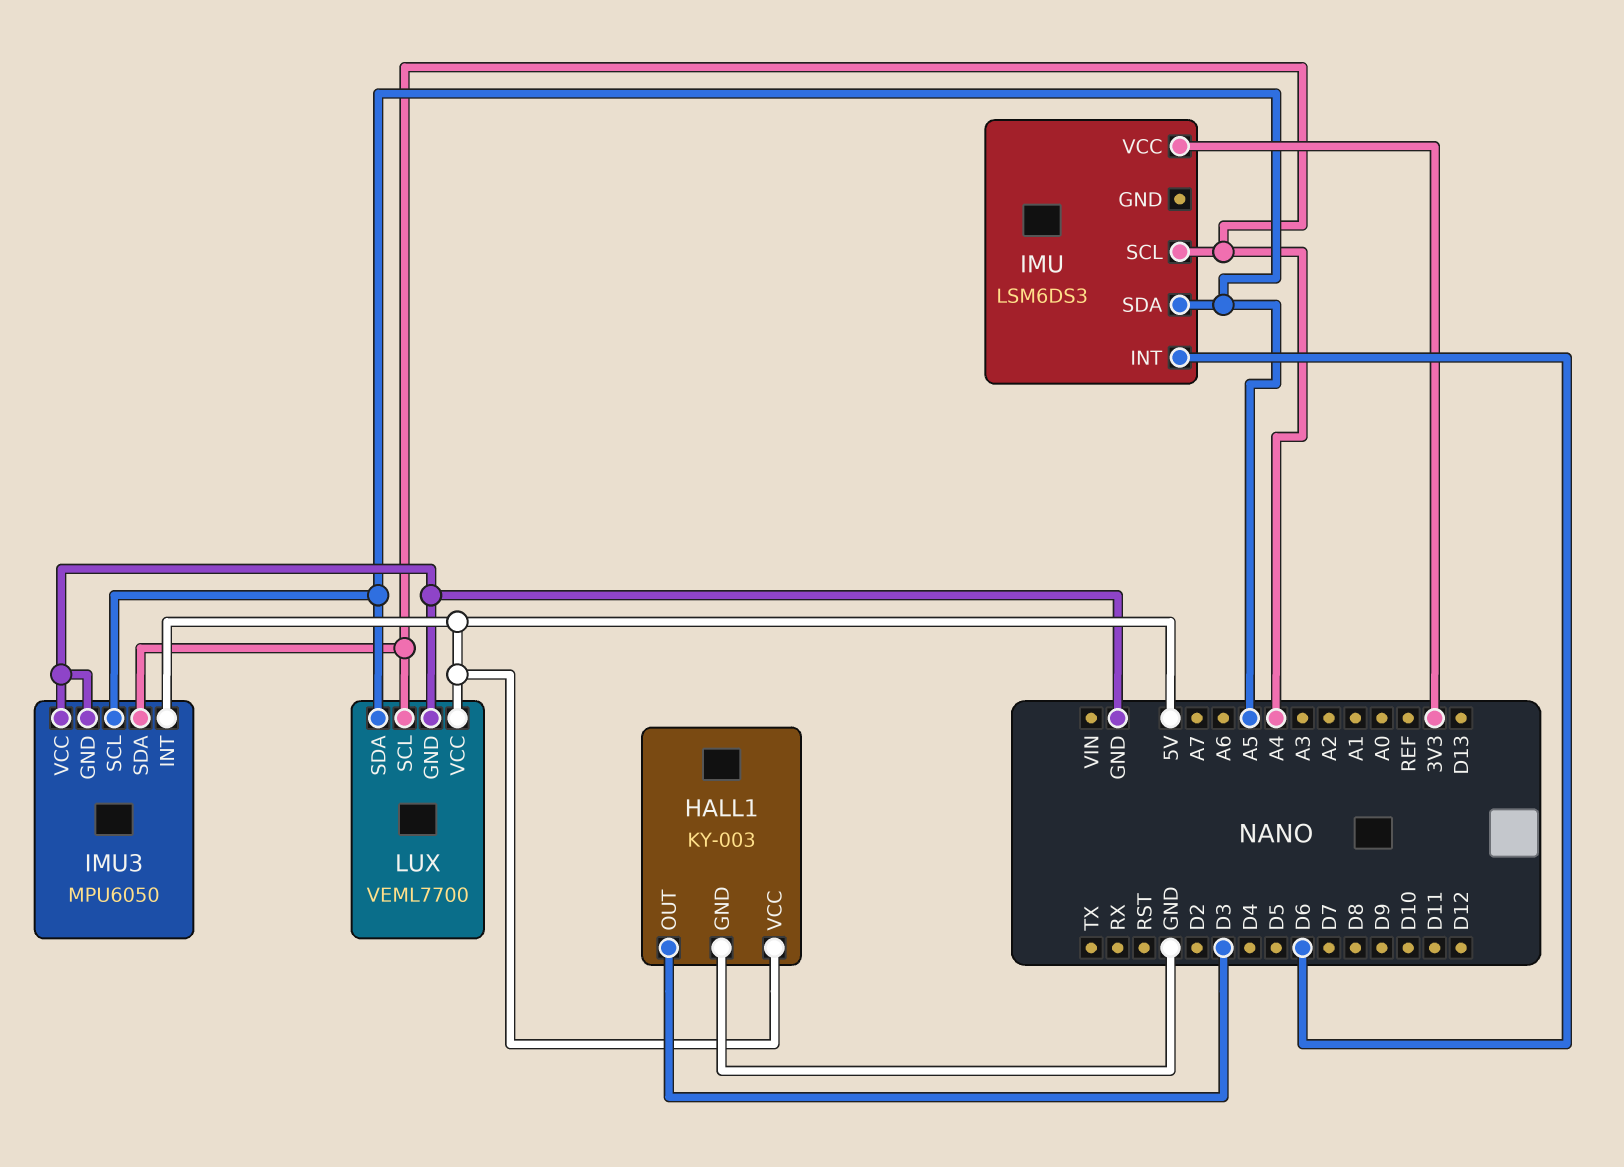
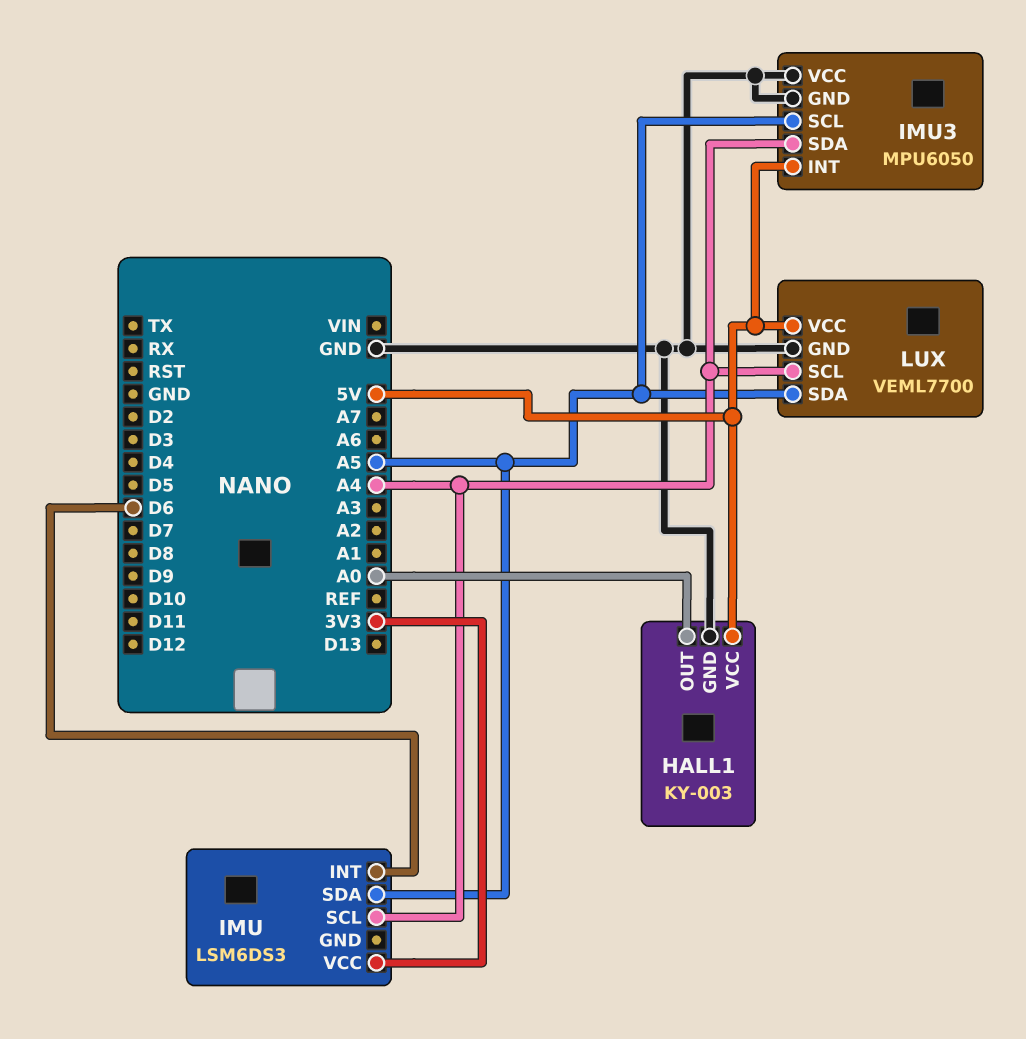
HALL1 pin OUT: D3 -> A0

